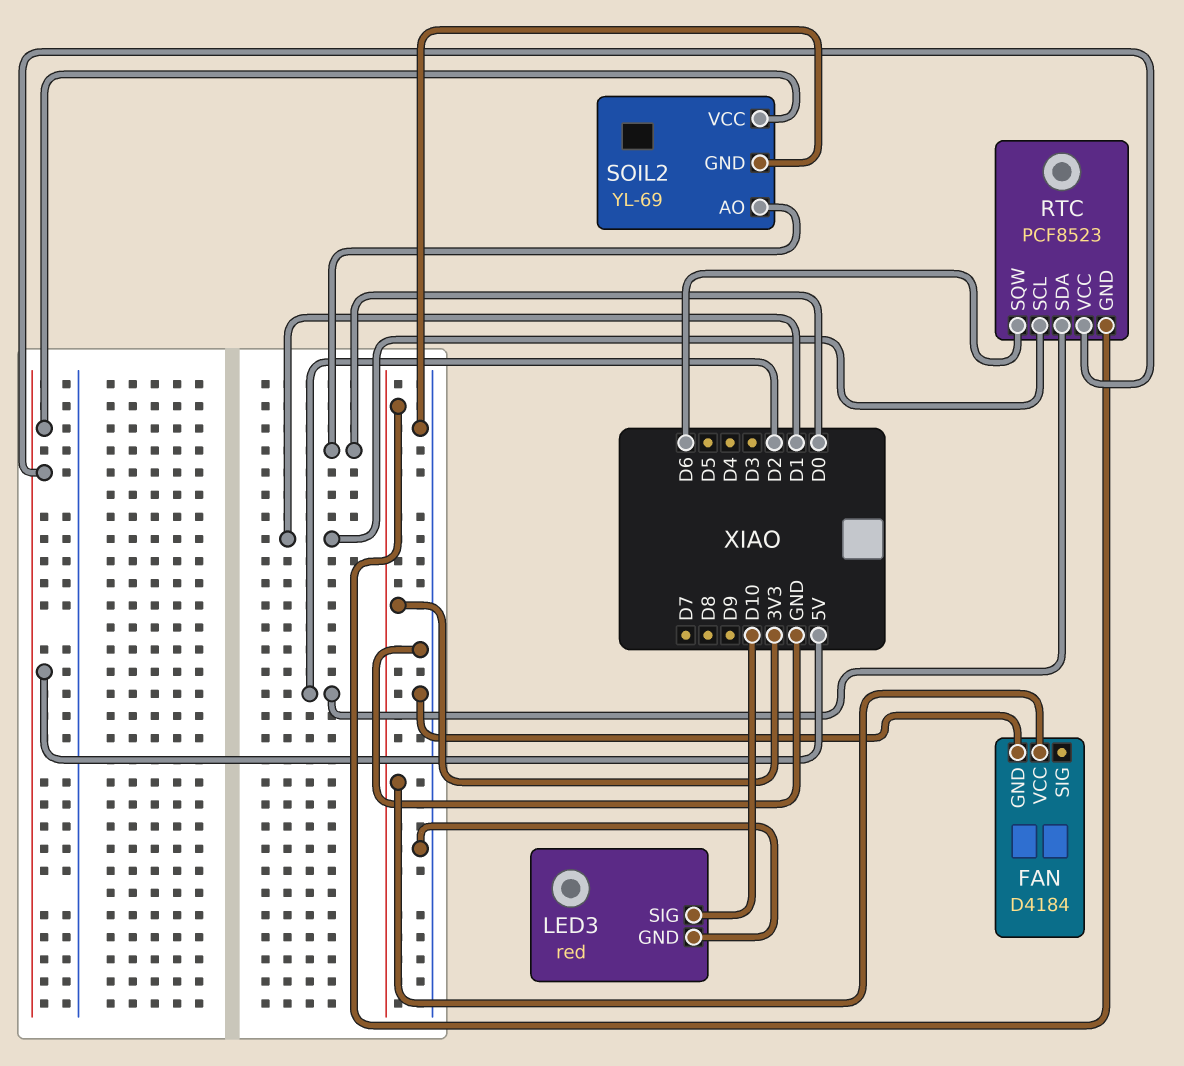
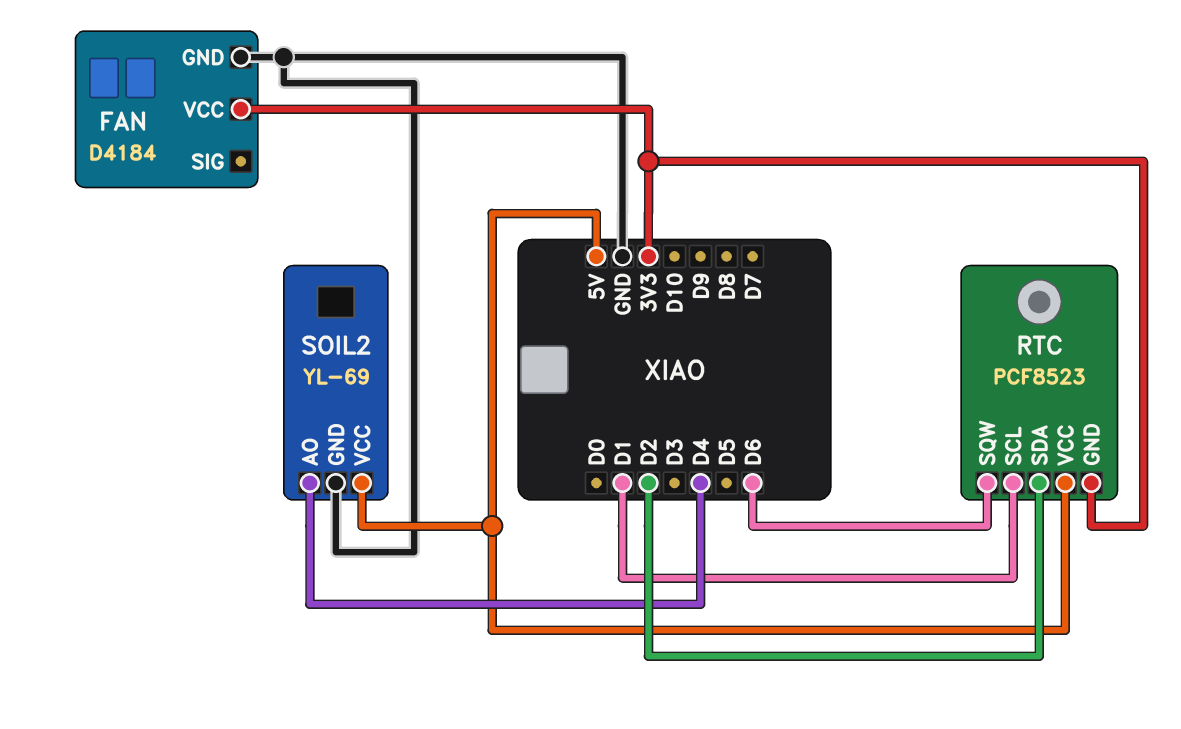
LED3: red -> none
LED3 pin GND: GND -> none
LED3 pin SIG: D10 -> none
SOIL2 pin AO: D0 -> D4

